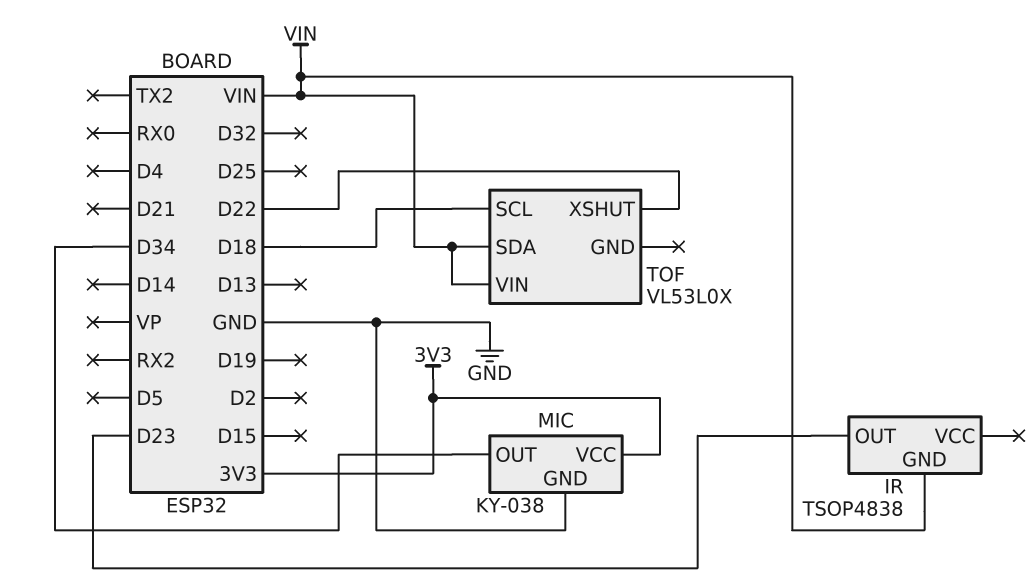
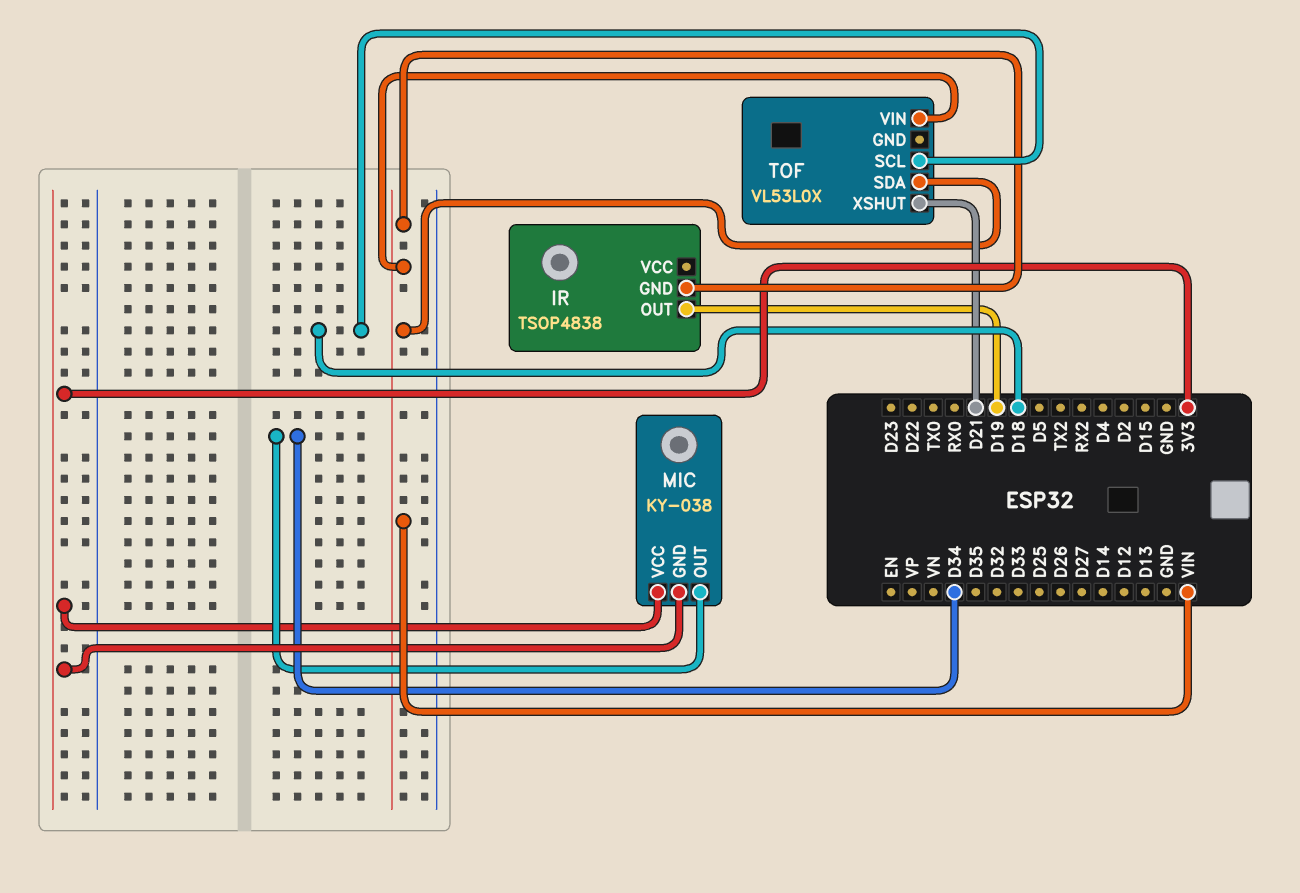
IR pin OUT: D23 -> D19
MIC pin GND: GND -> 3V3
TOF pin XSHUT: D22 -> D21

